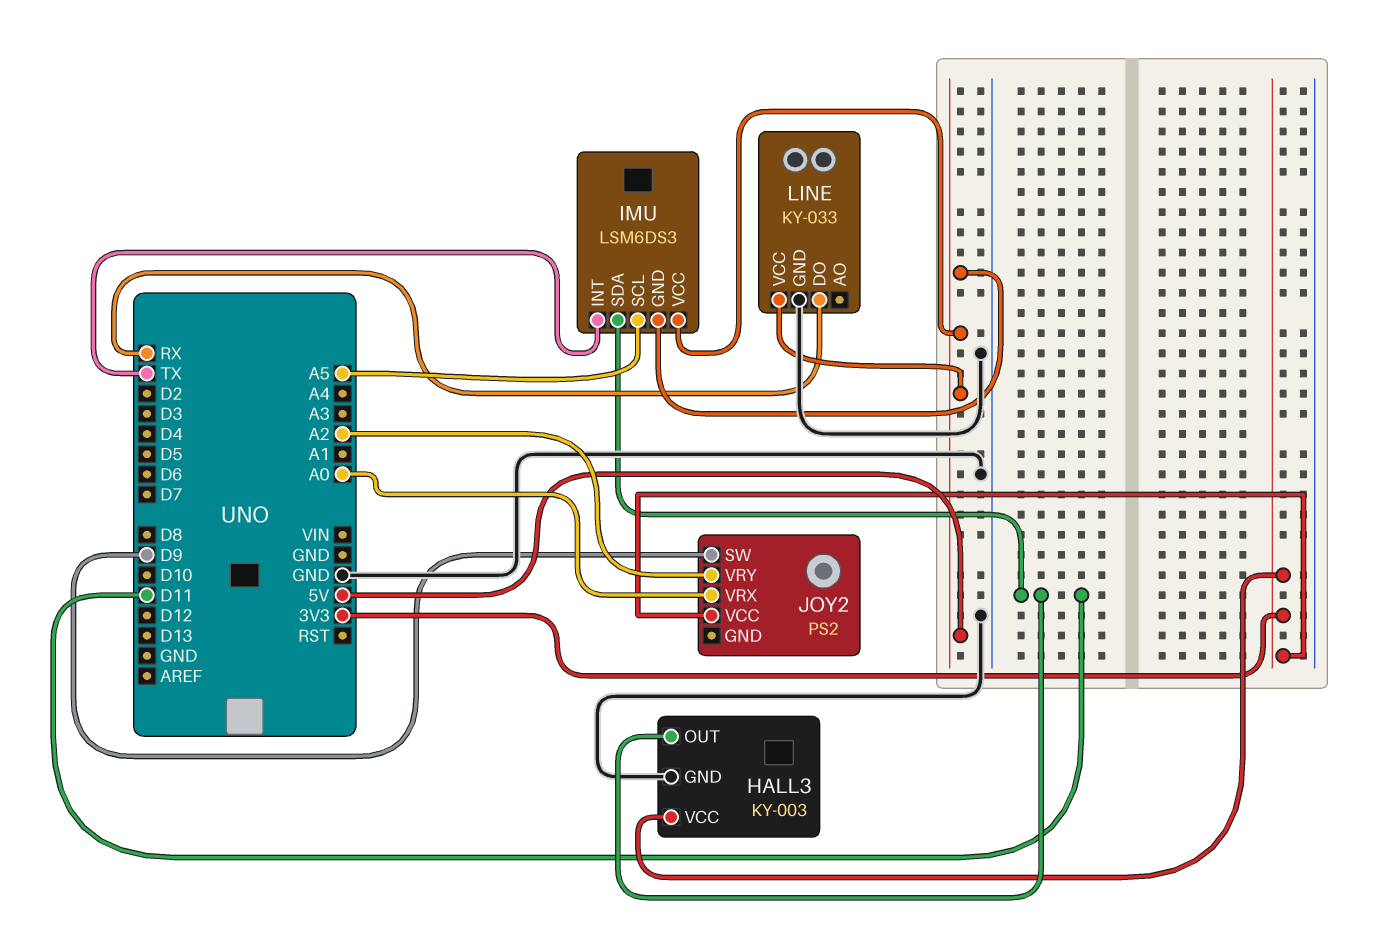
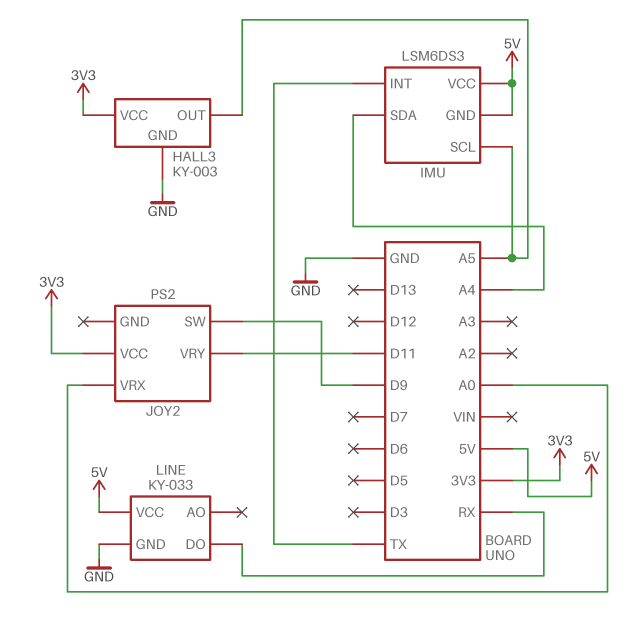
HALL3 pin OUT: D11 -> A5
IMU pin SDA: D11 -> A4
JOY2 pin VRY: A2 -> D11

